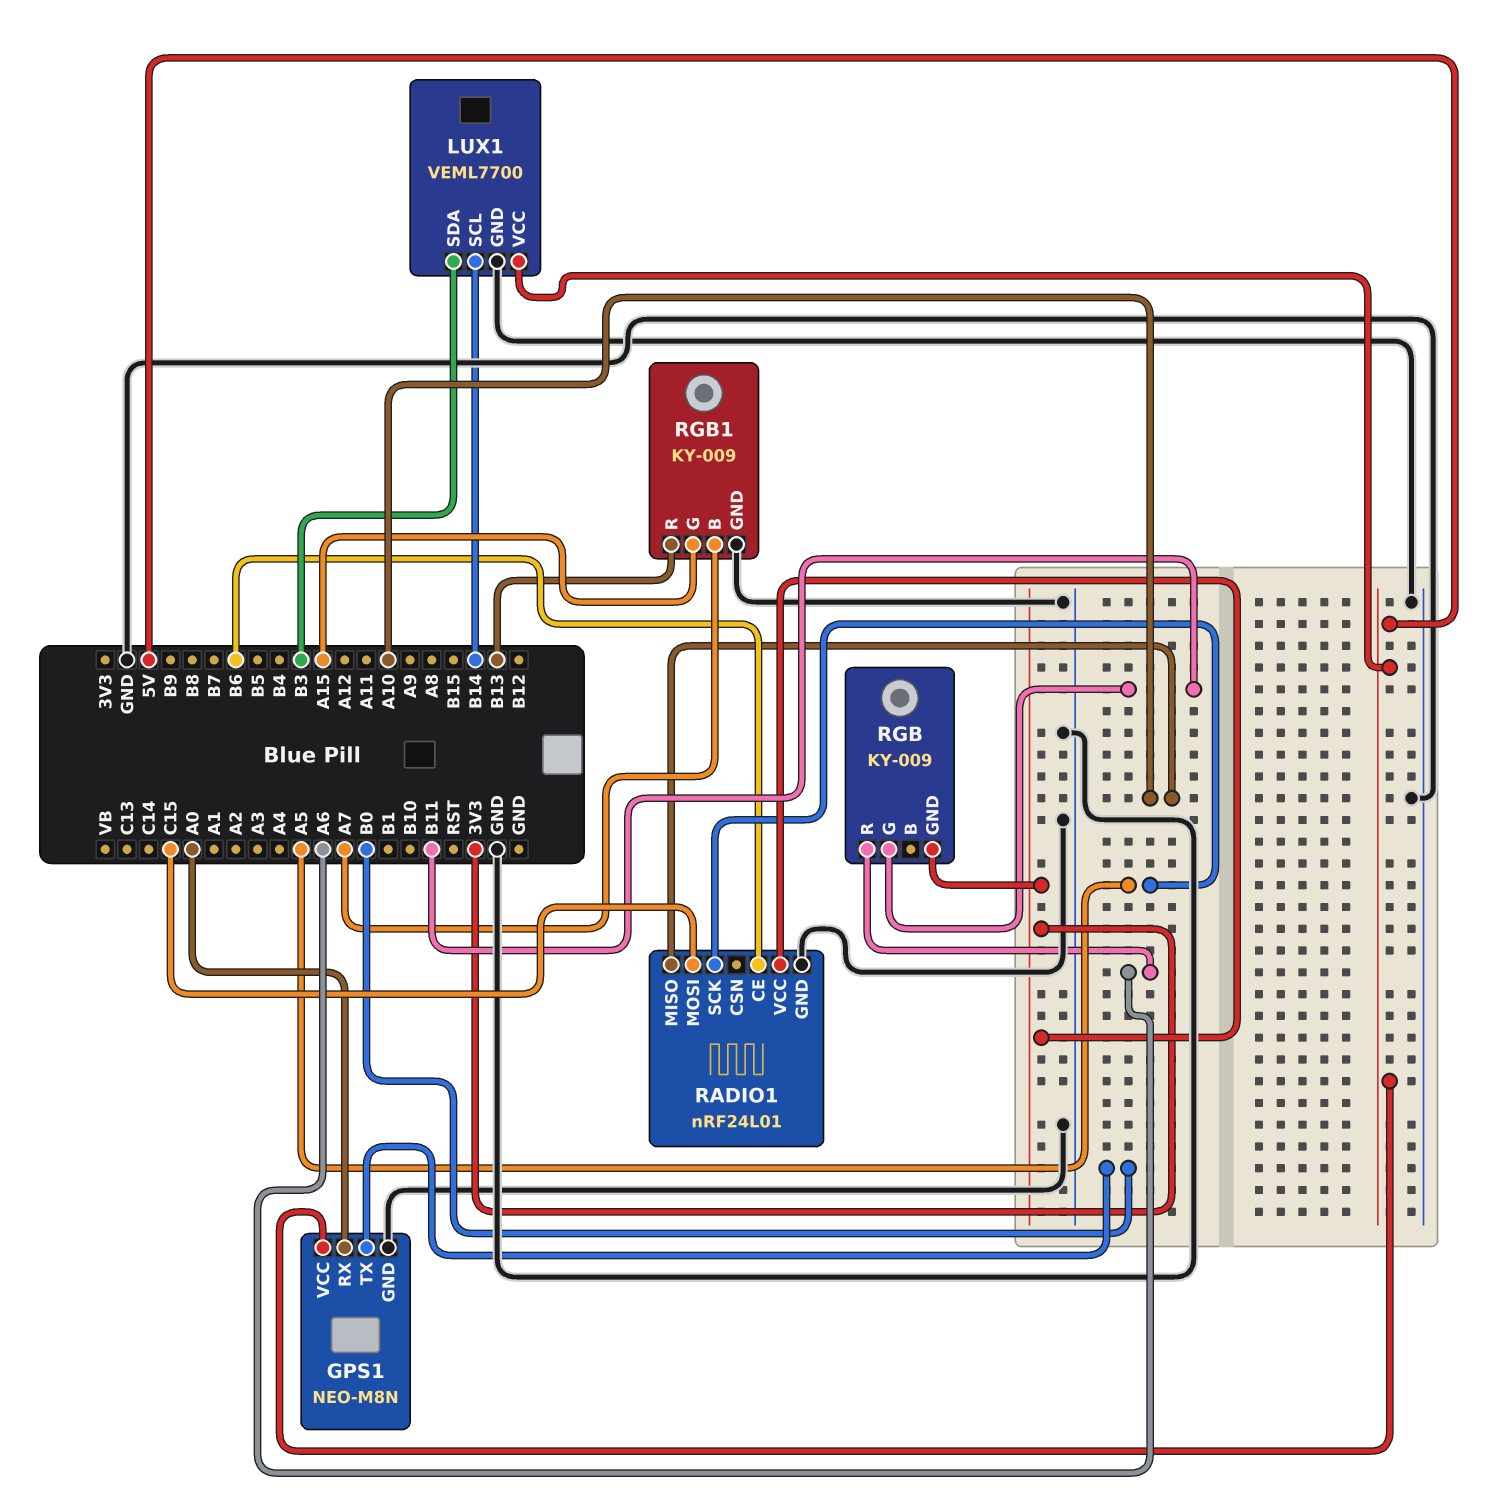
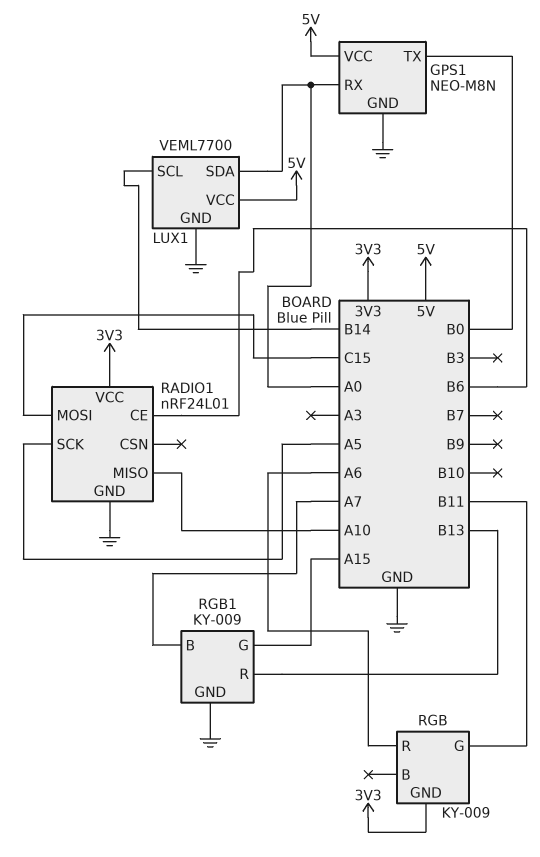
LUX1 pin SDA: B3 -> A0

